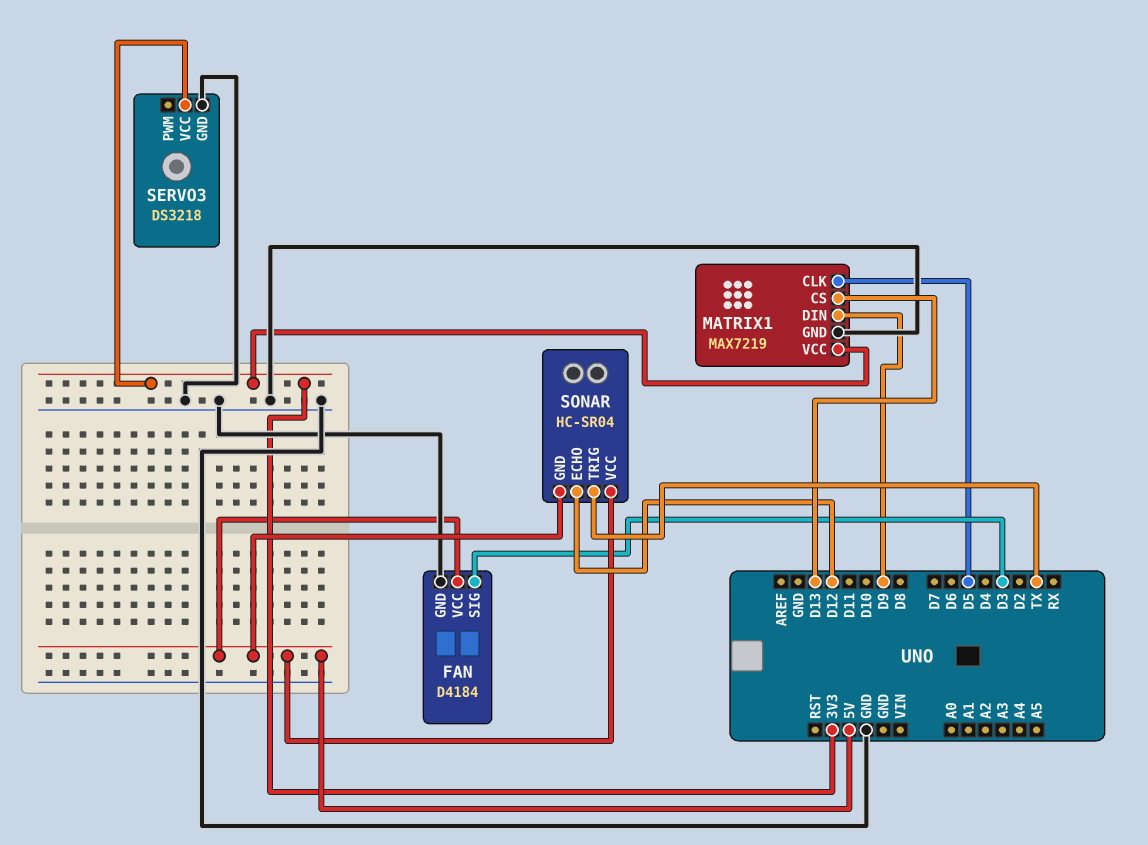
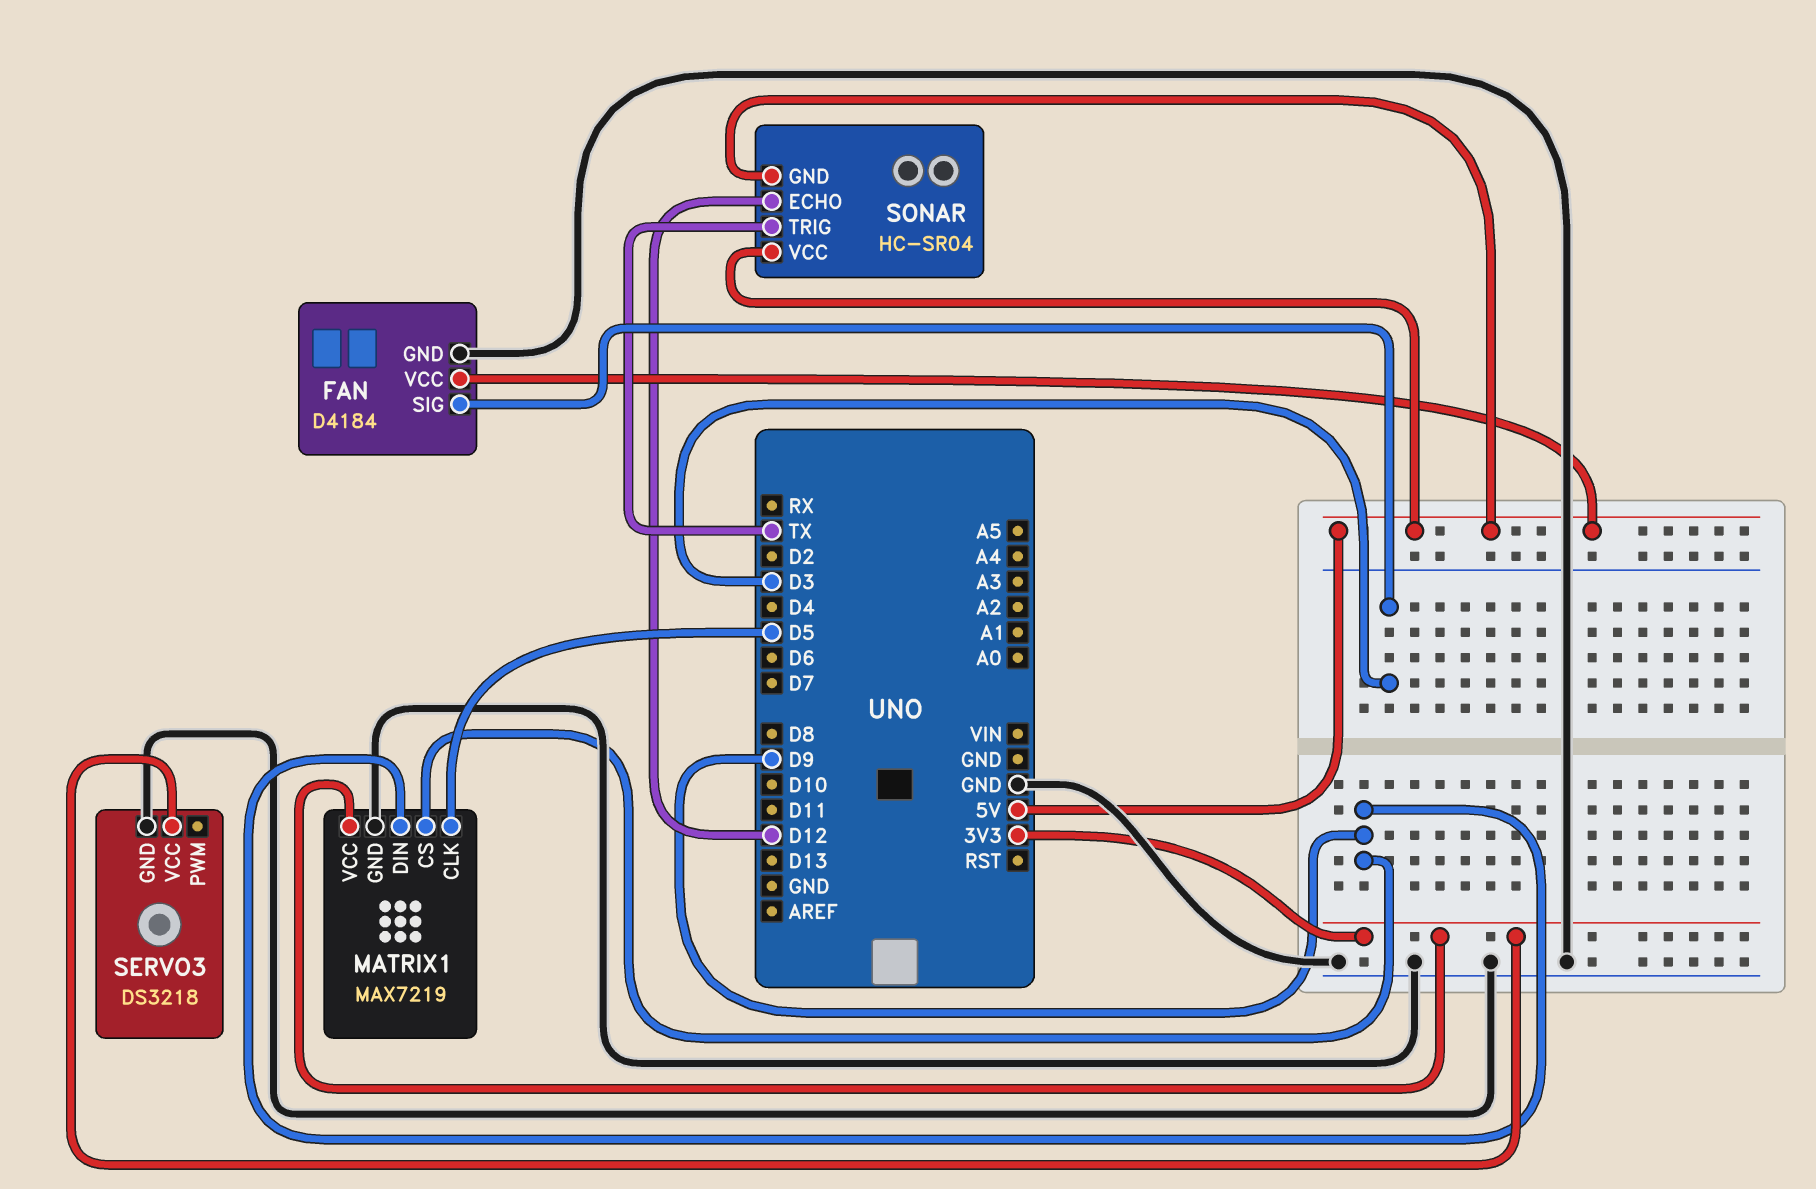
MATRIX1 pin CS: D13 -> D9

